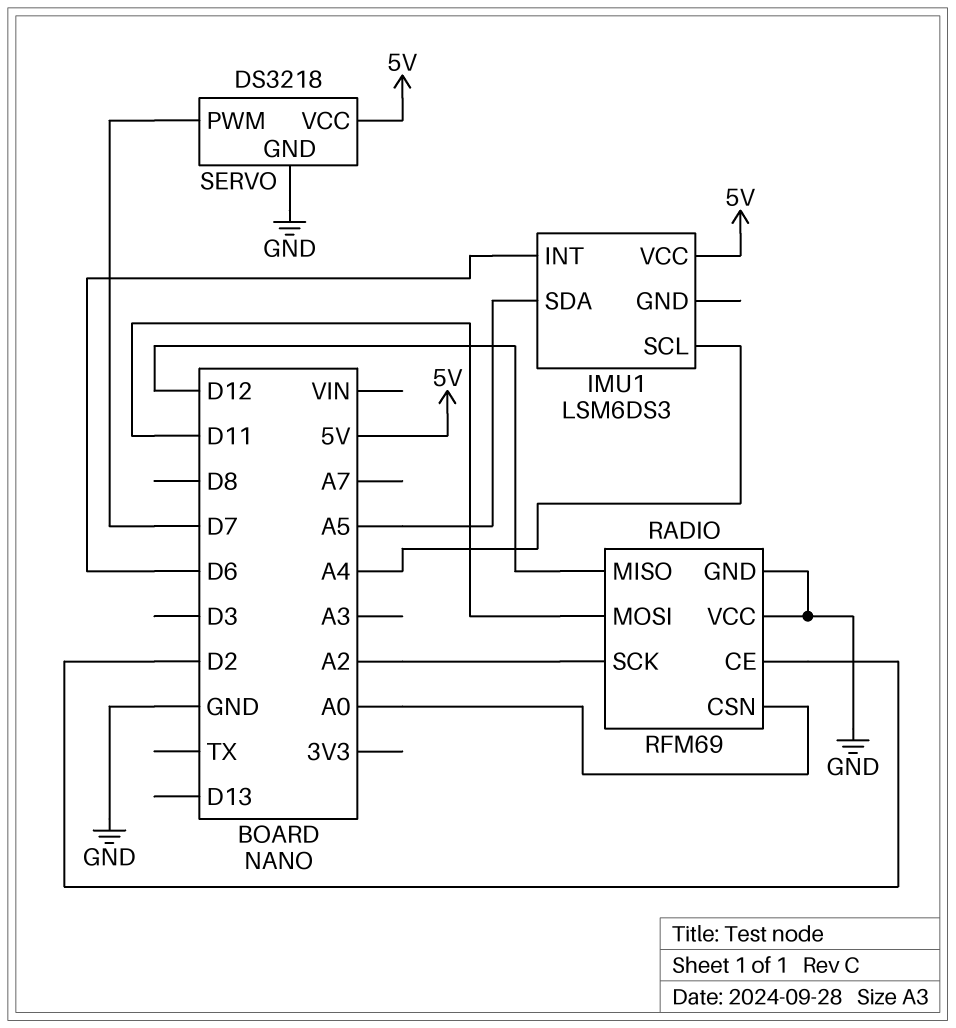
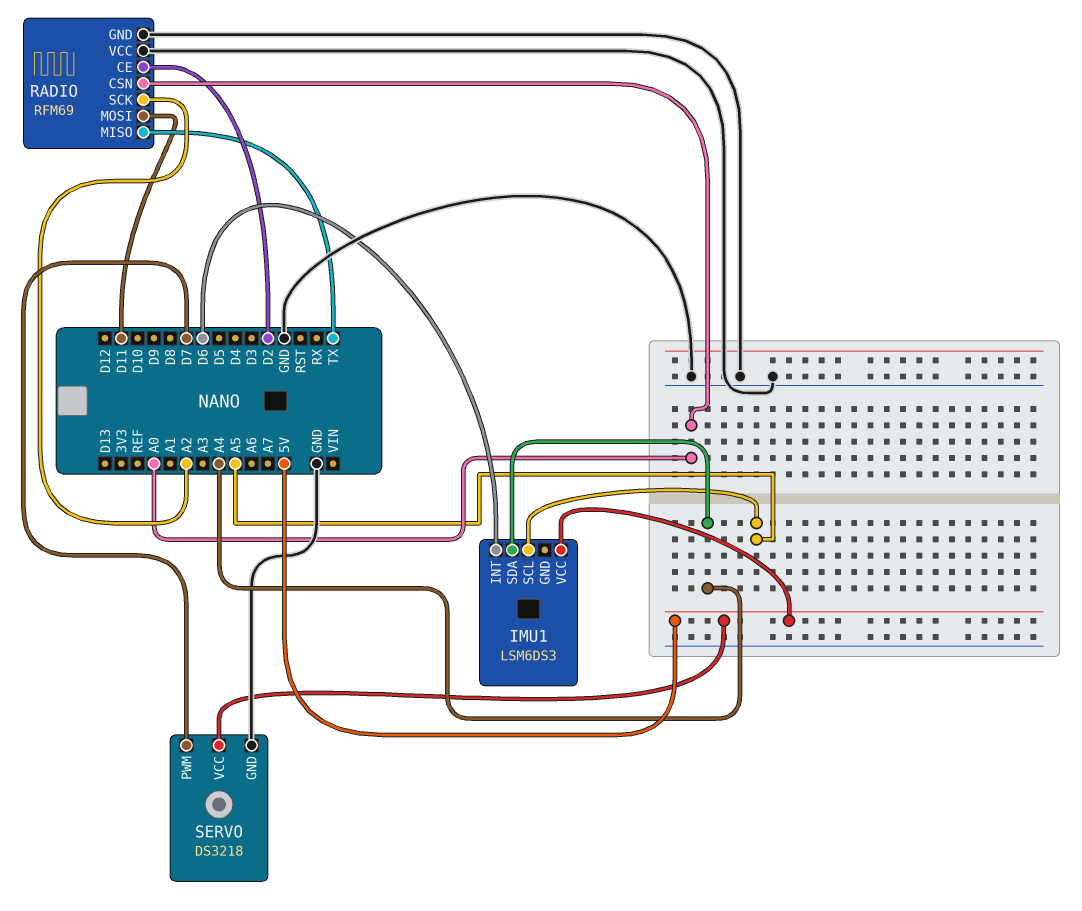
IMU1 pin SCL: A4 -> A5
IMU1 pin SDA: A5 -> A4
RADIO pin MISO: D12 -> TX

